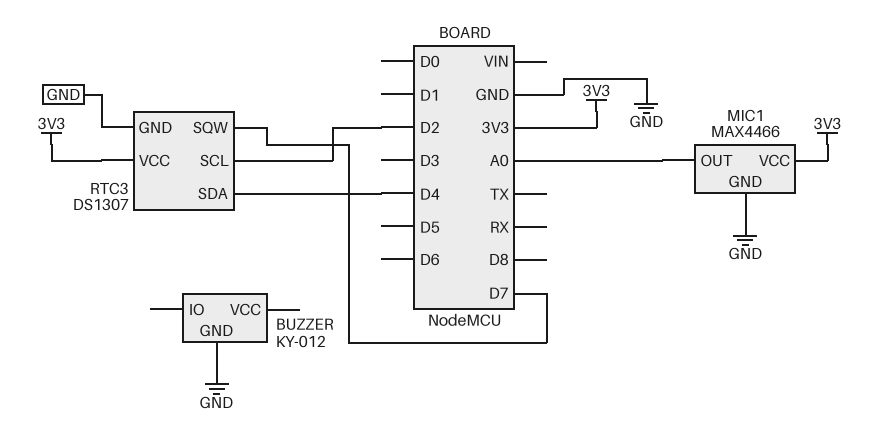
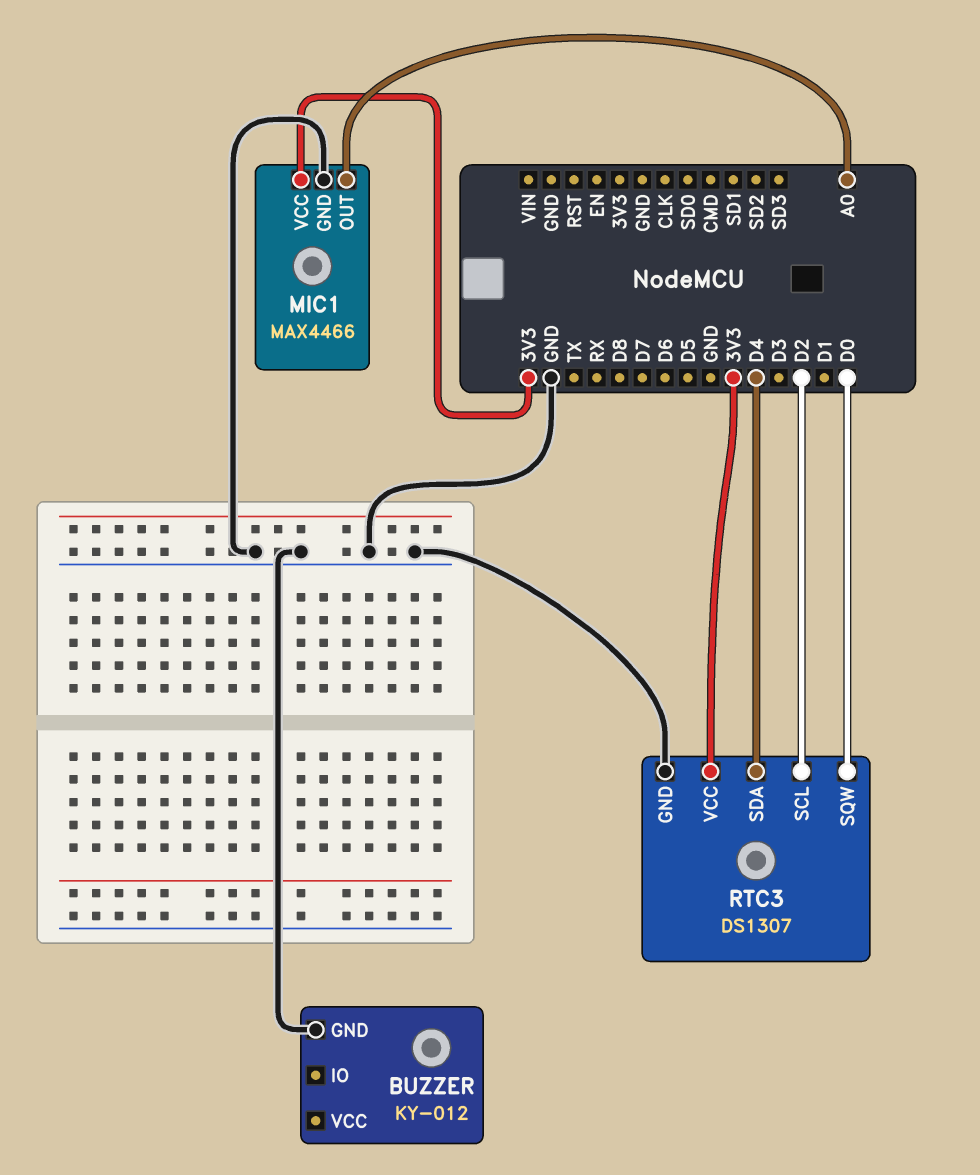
RTC3 pin SQW: D7 -> D0

